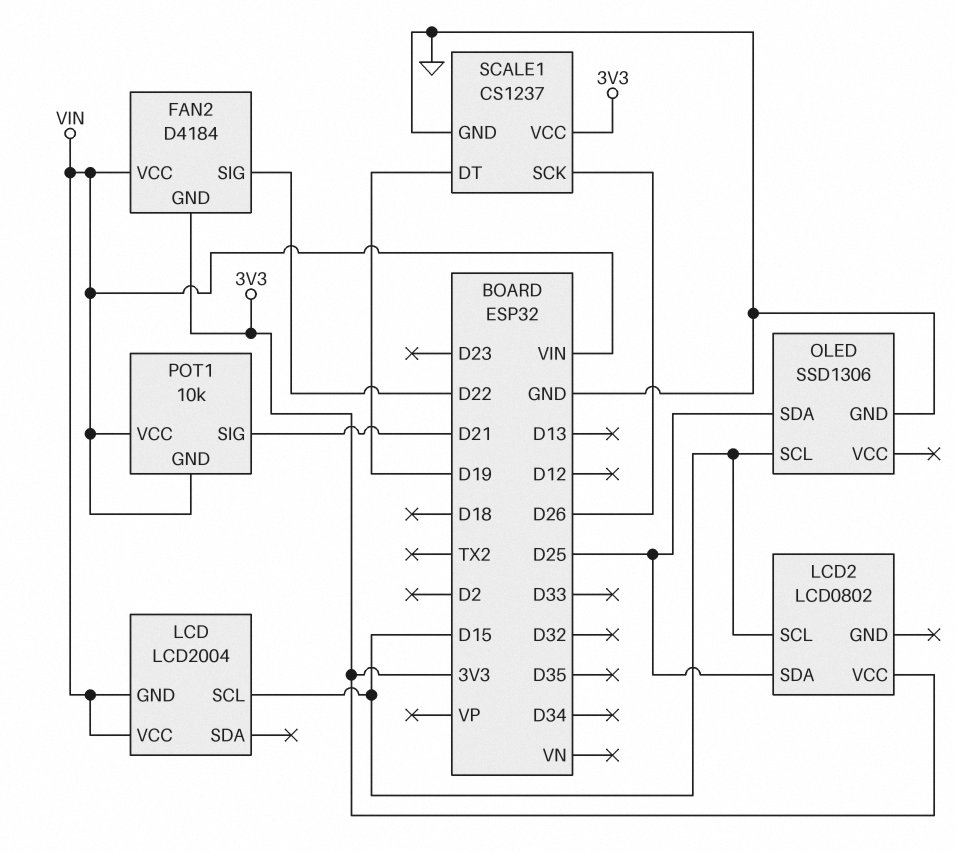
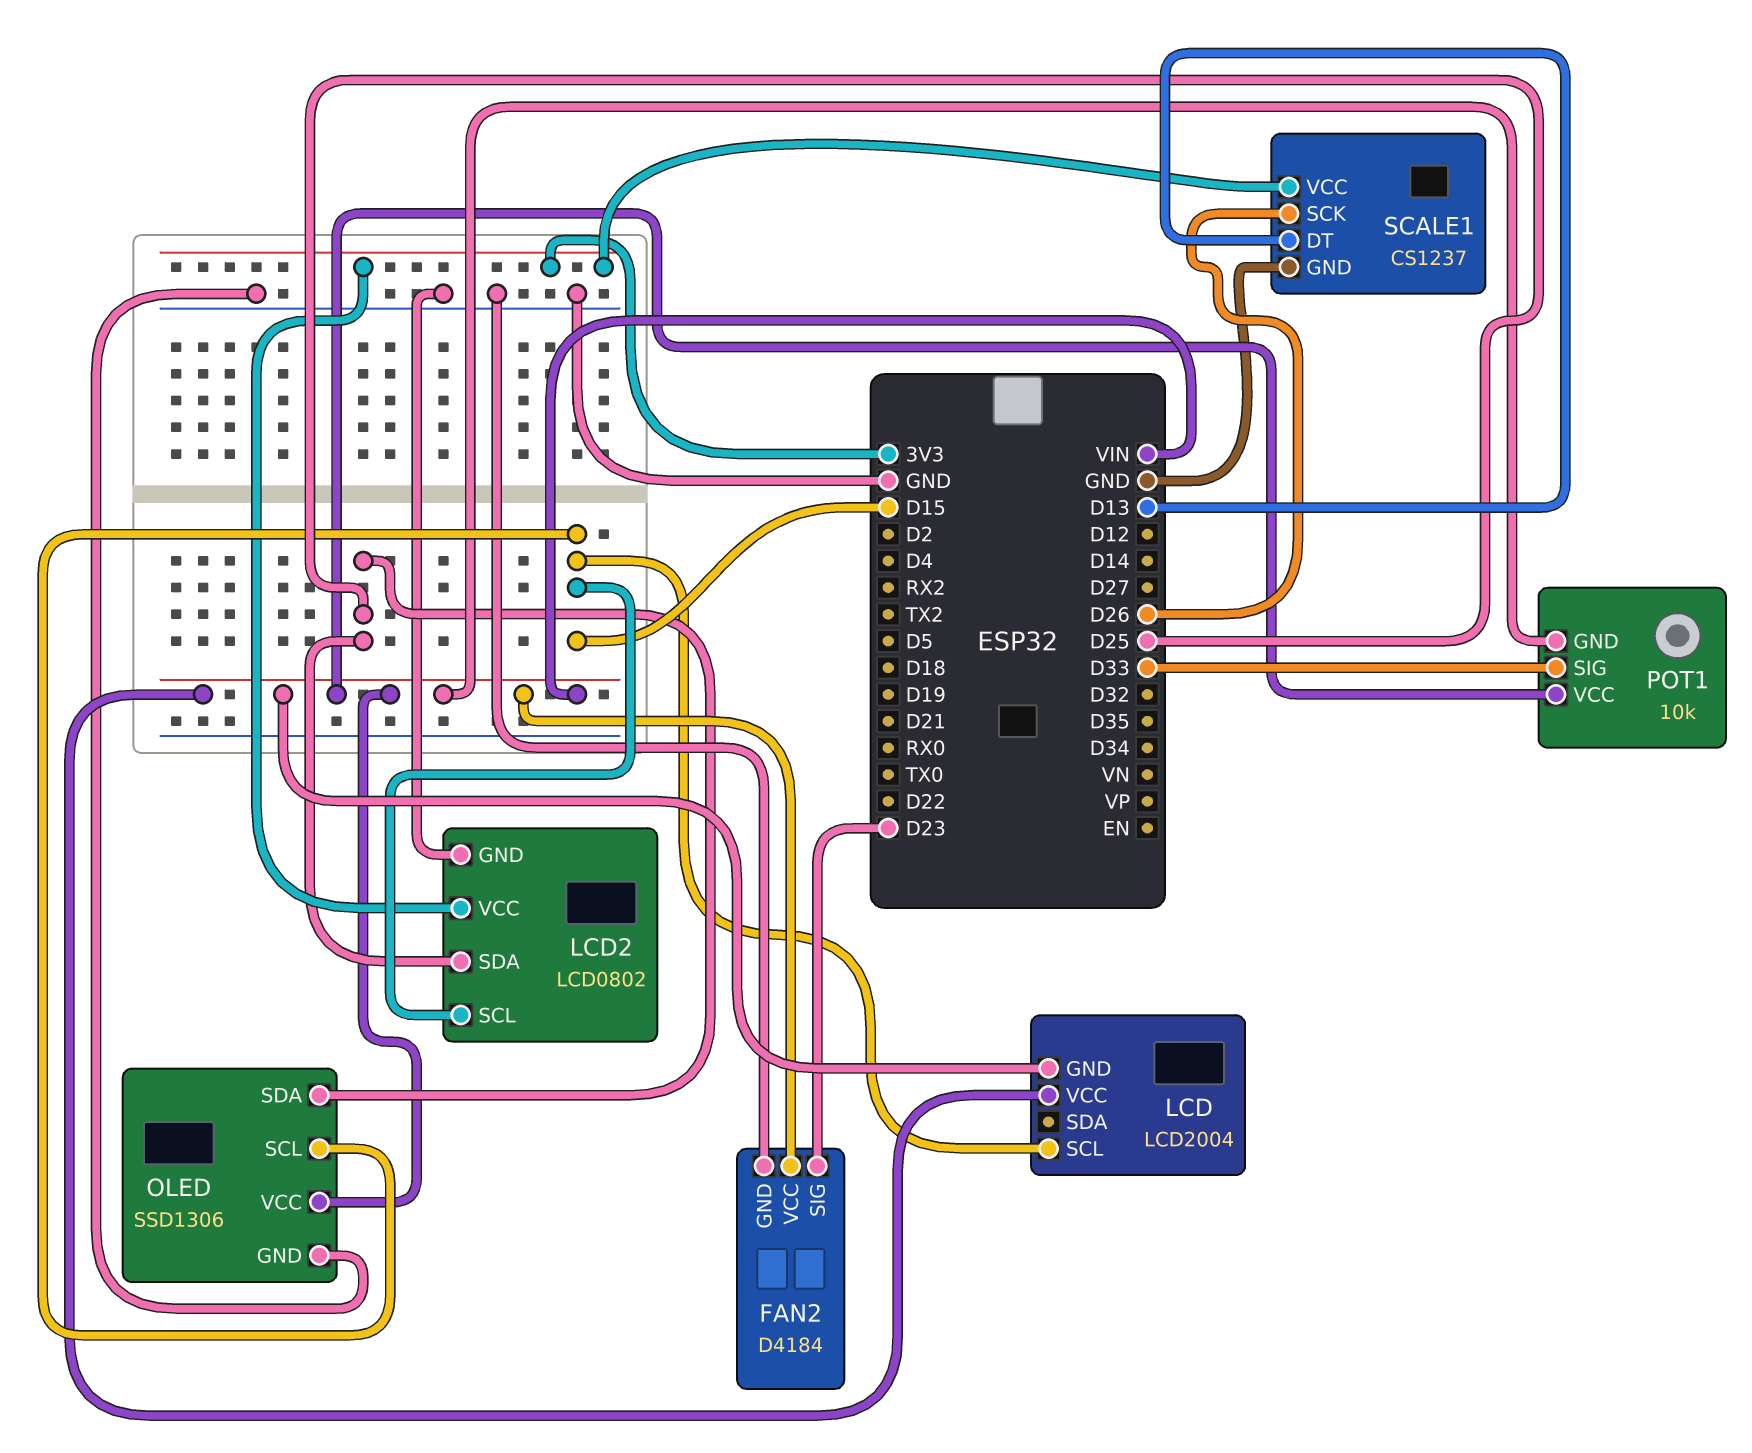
FAN2 pin GND: 3V3 -> GND
FAN2 pin SIG: D22 -> D23
LCD2 pin GND: none -> GND
OLED pin VCC: none -> VIN
POT1 pin SIG: D21 -> D33
SCALE1 pin DT: D19 -> D13

